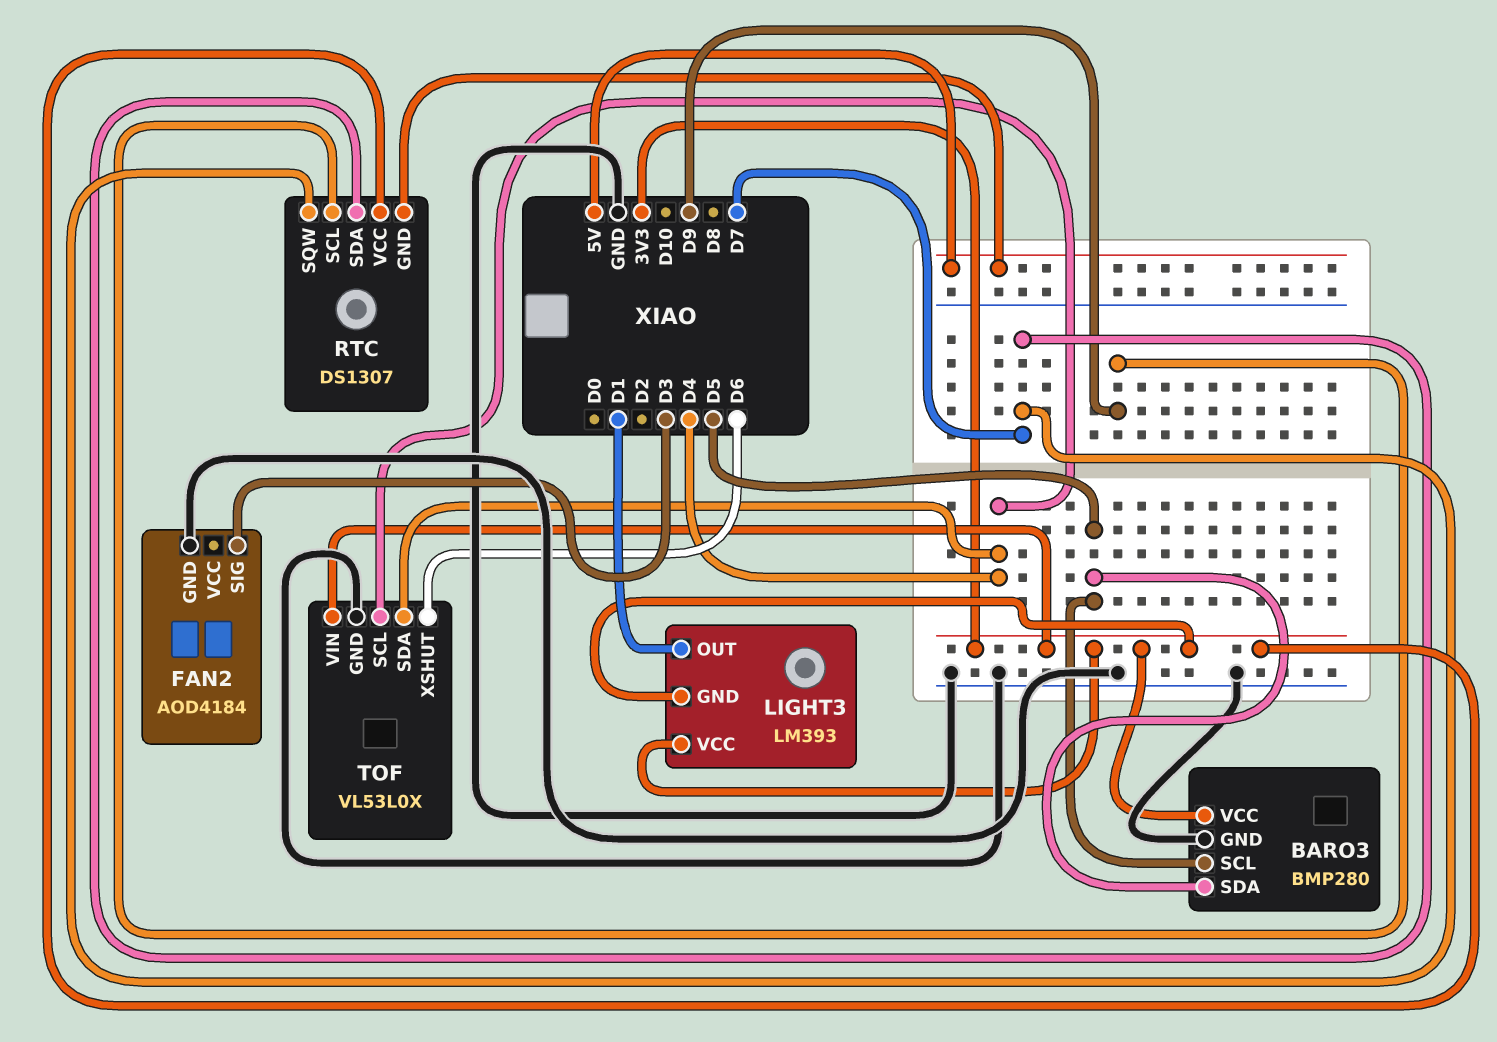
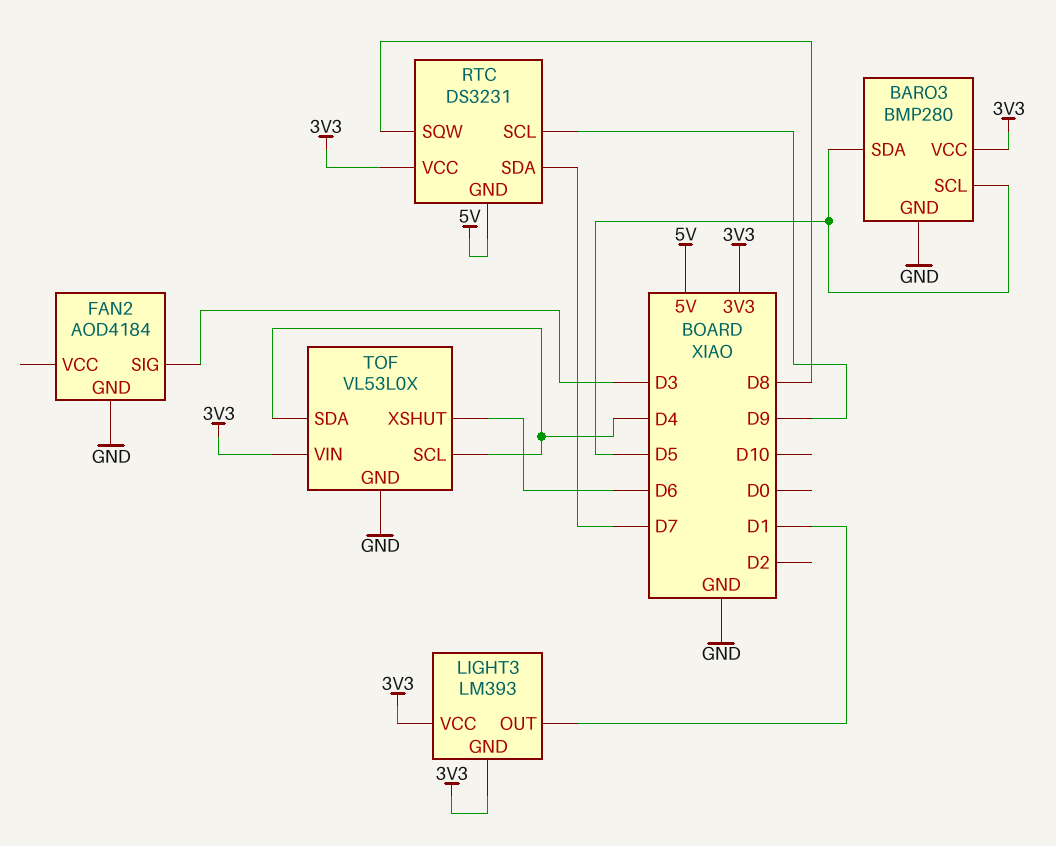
RTC: DS1307 -> DS3231
RTC pin SQW: D7 -> D8

